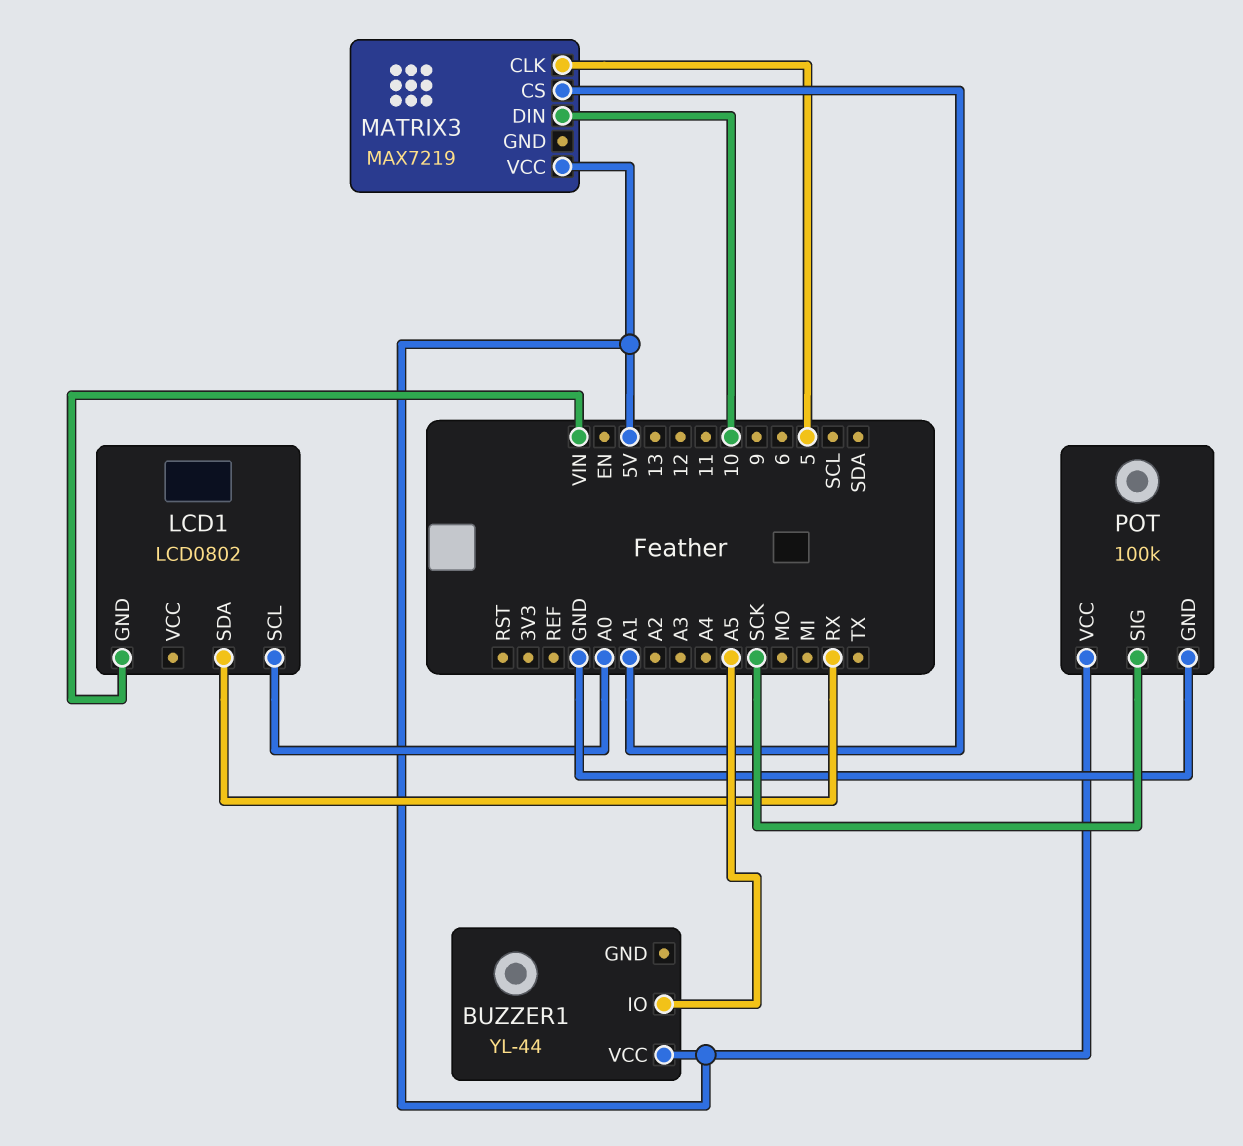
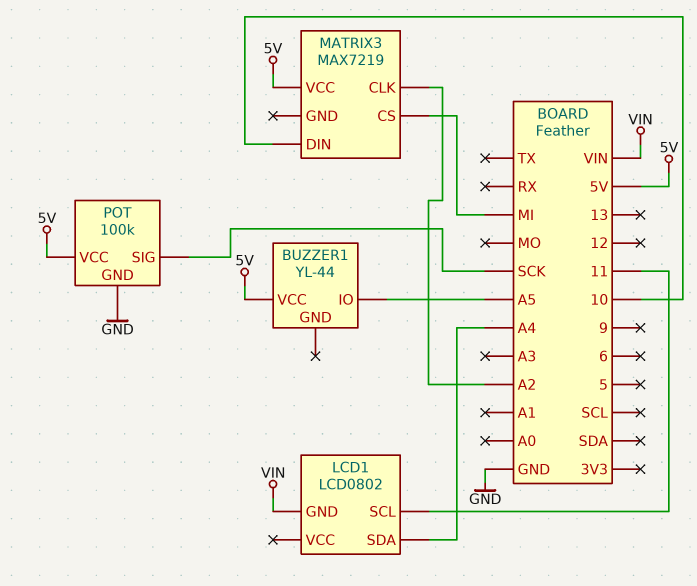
LCD1 pin SCL: A0 -> 11
LCD1 pin SDA: RX -> A4
MATRIX3 pin CLK: 5 -> A2
MATRIX3 pin CS: A1 -> MI

